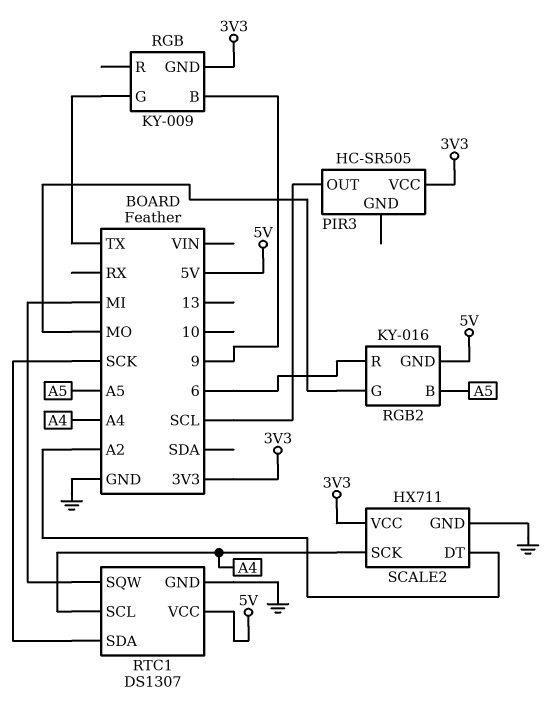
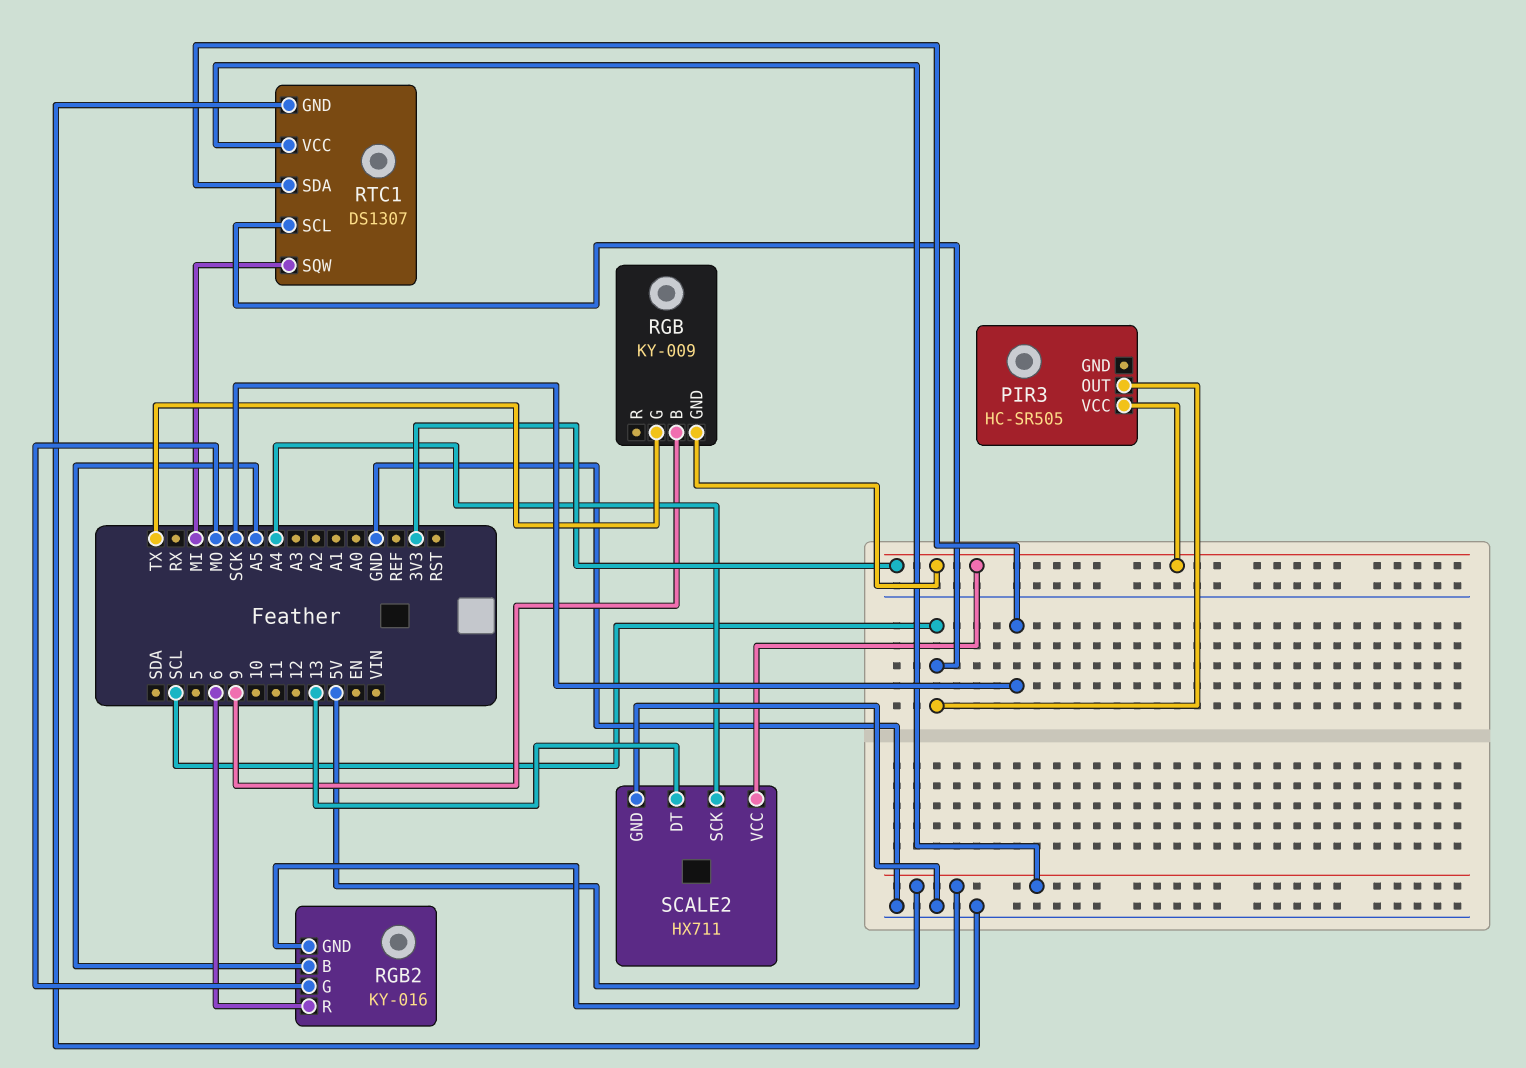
RTC1 pin SCL: A4 -> SCL
SCALE2 pin DT: A2 -> 13

